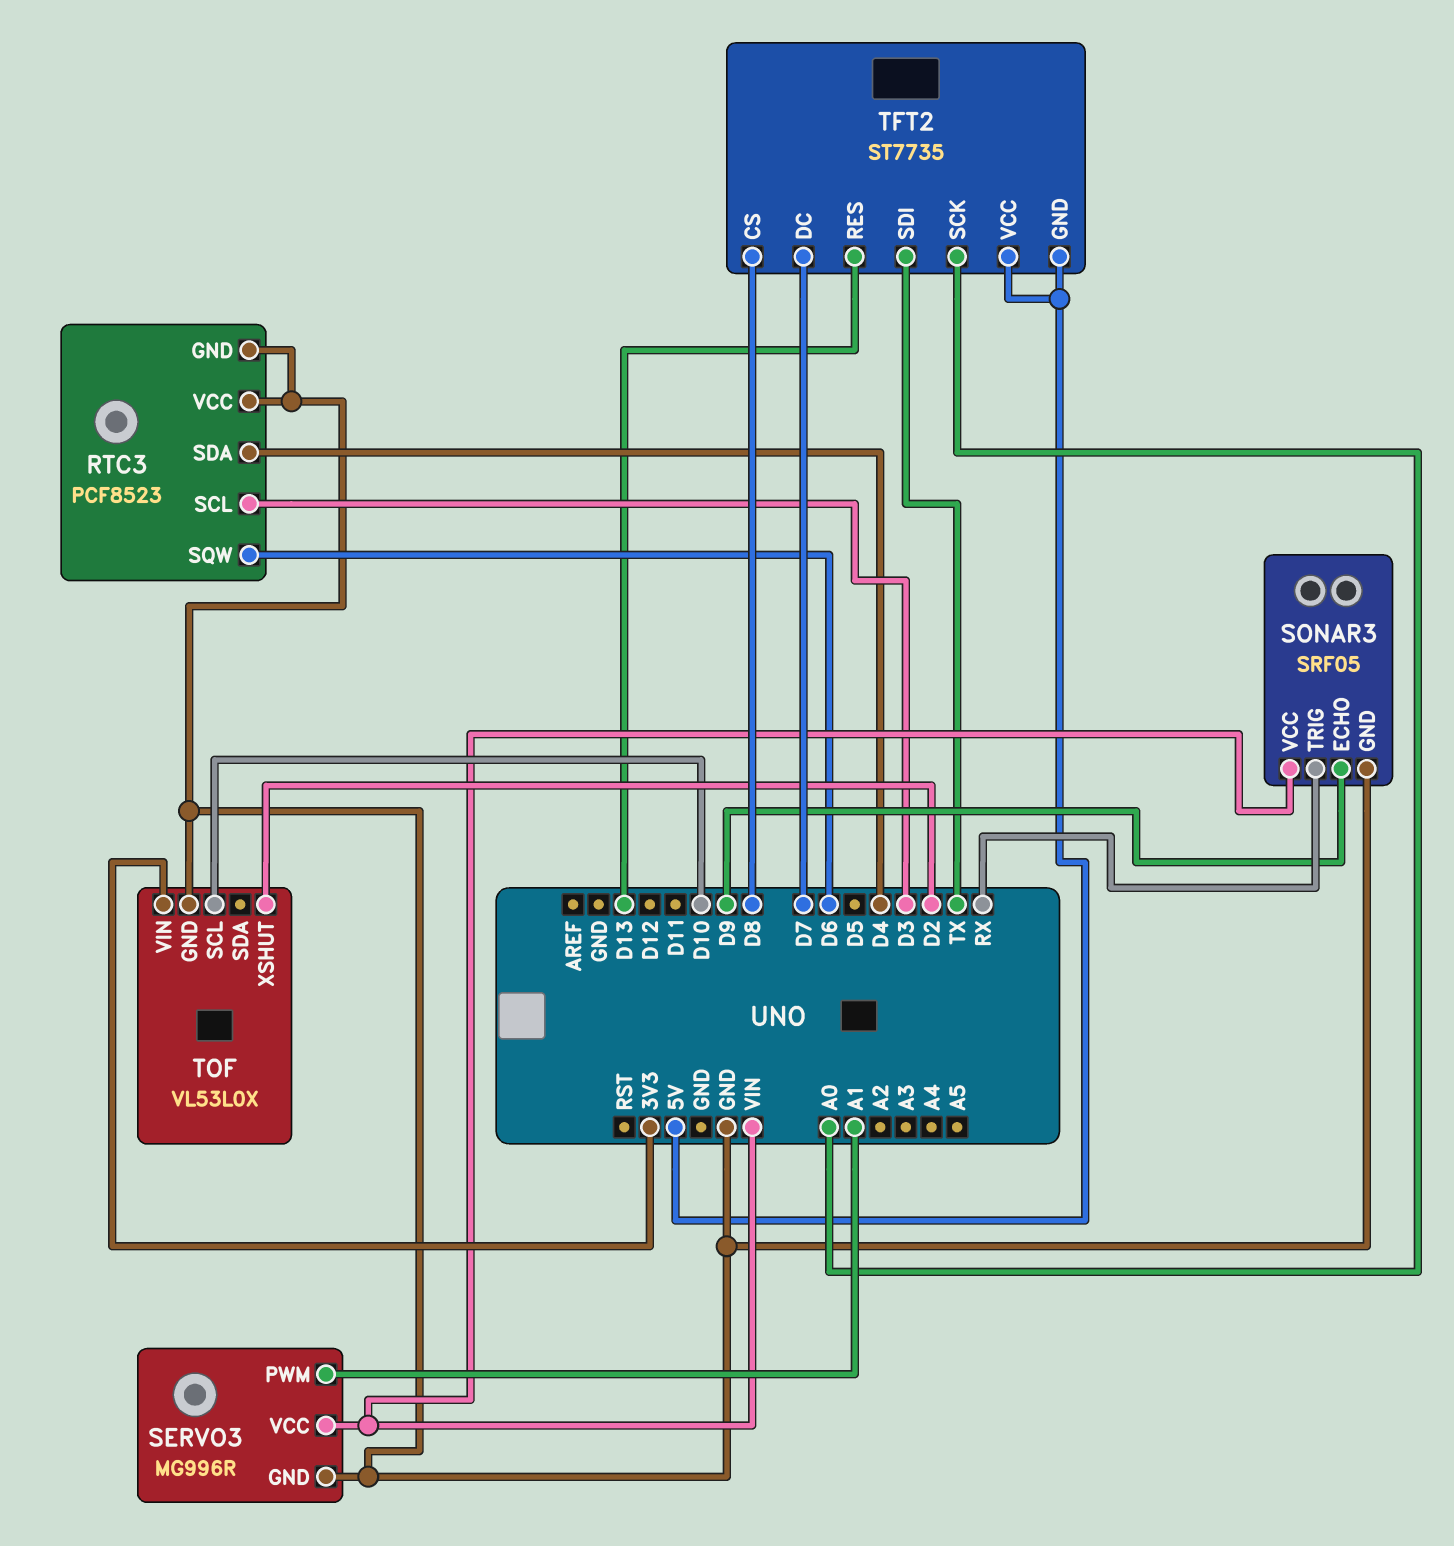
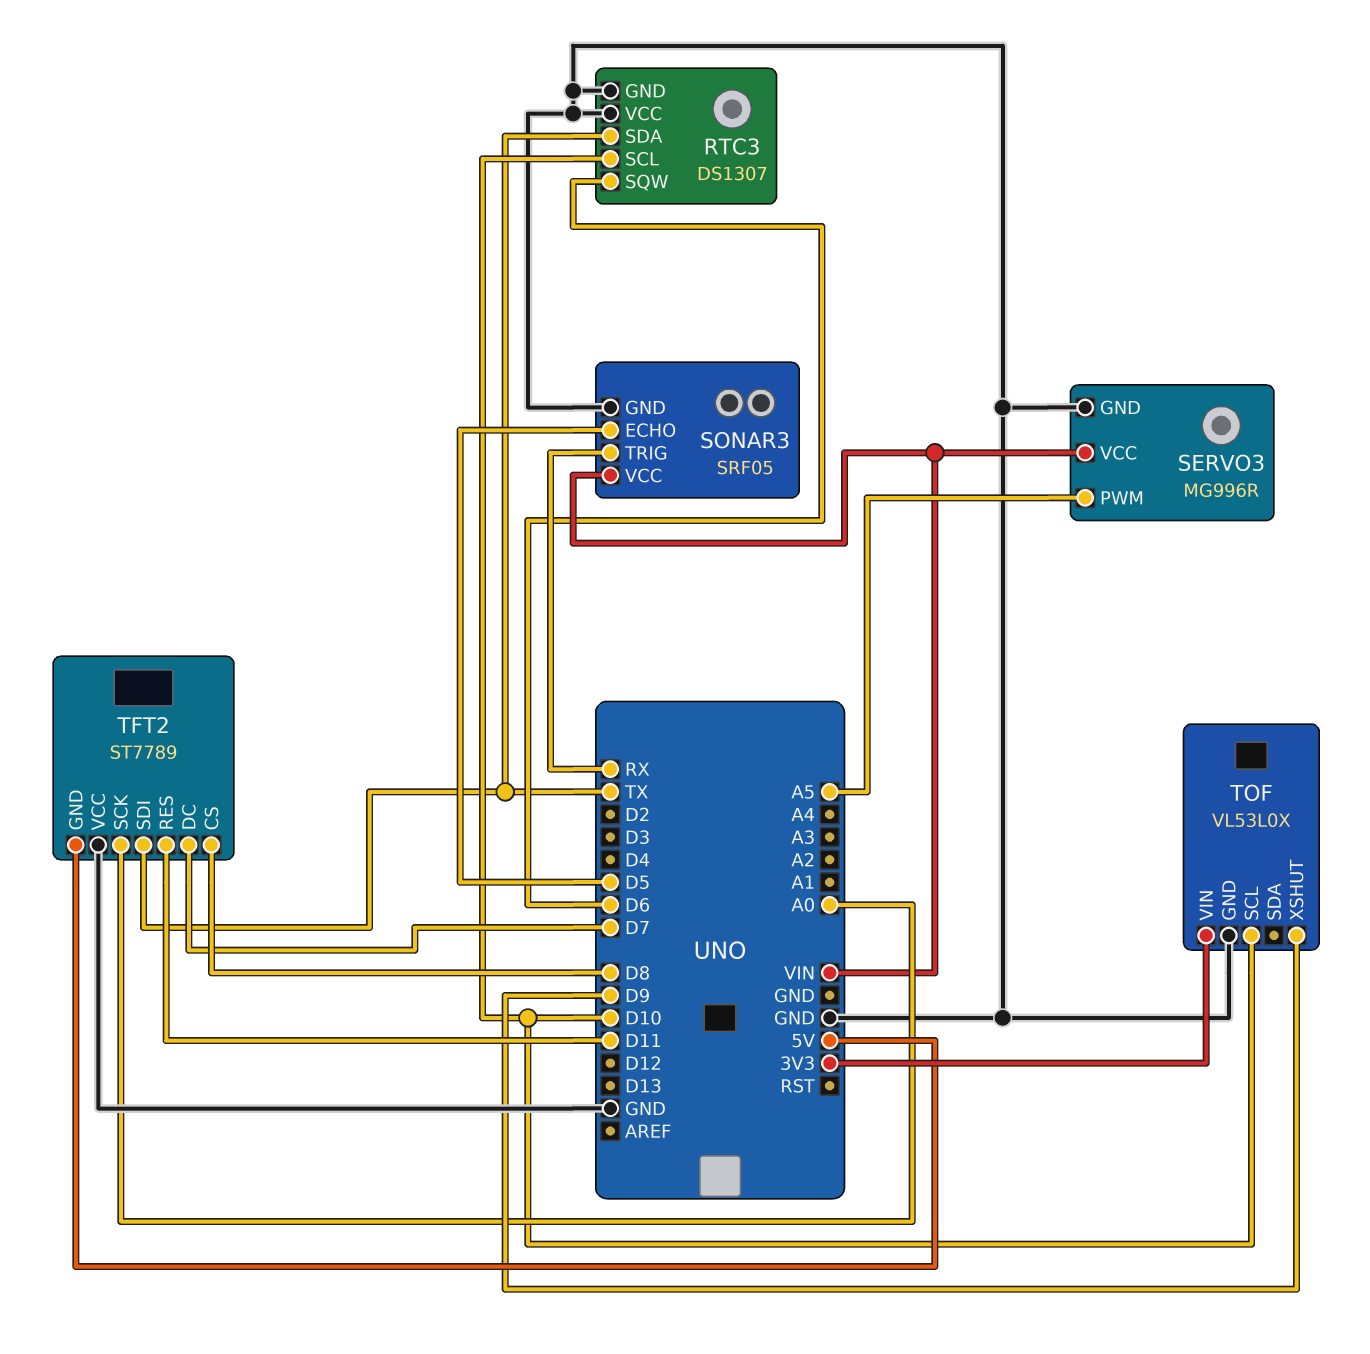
RTC3: PCF8523 -> DS1307
RTC3 pin SCL: D3 -> D10
RTC3 pin SDA: D4 -> TX
SERVO3 pin PWM: A1 -> A5
SONAR3 pin ECHO: D9 -> D5
TFT2: ST7735 -> ST7789
TFT2 pin RES: D13 -> D11
TFT2 pin VCC: 5V -> GND
TOF pin XSHUT: D2 -> D9

